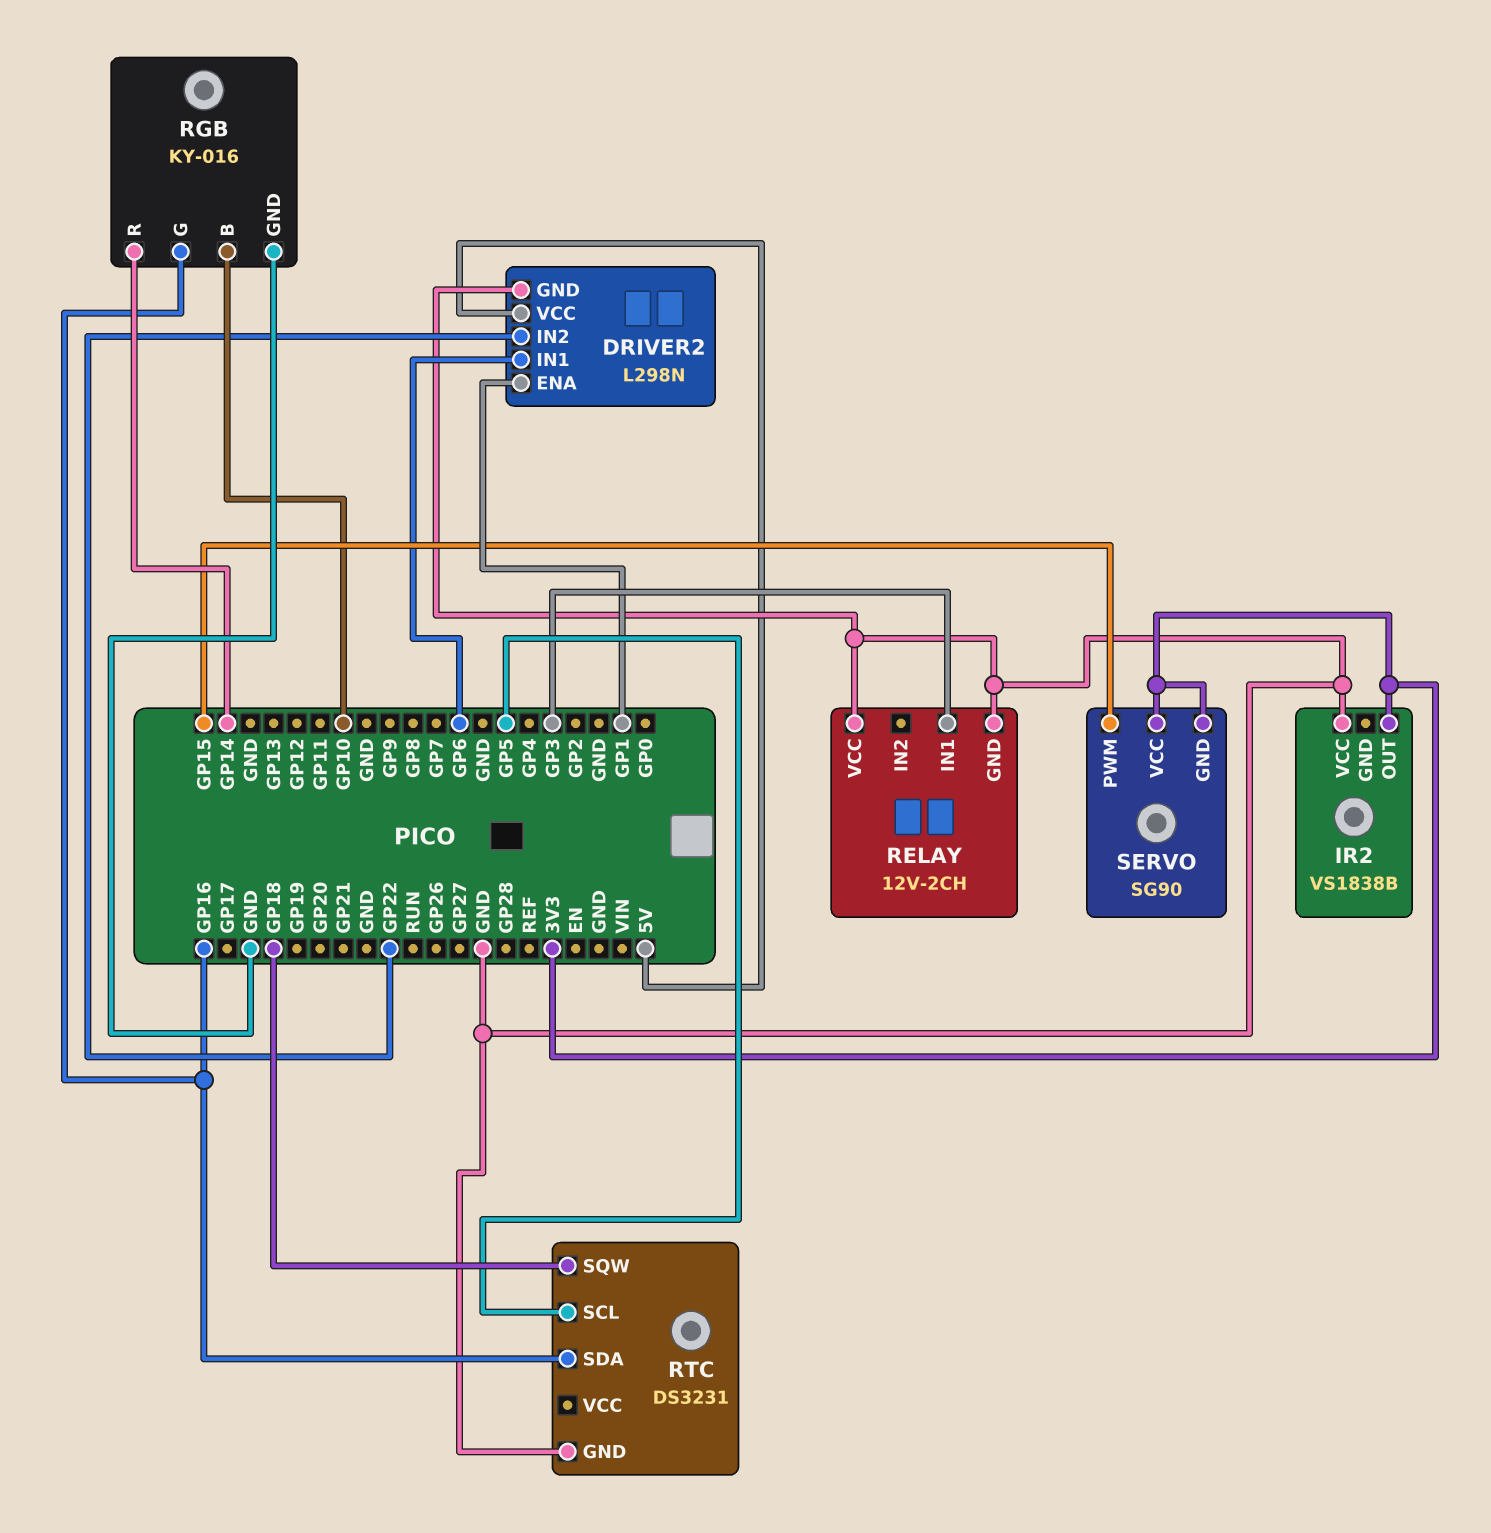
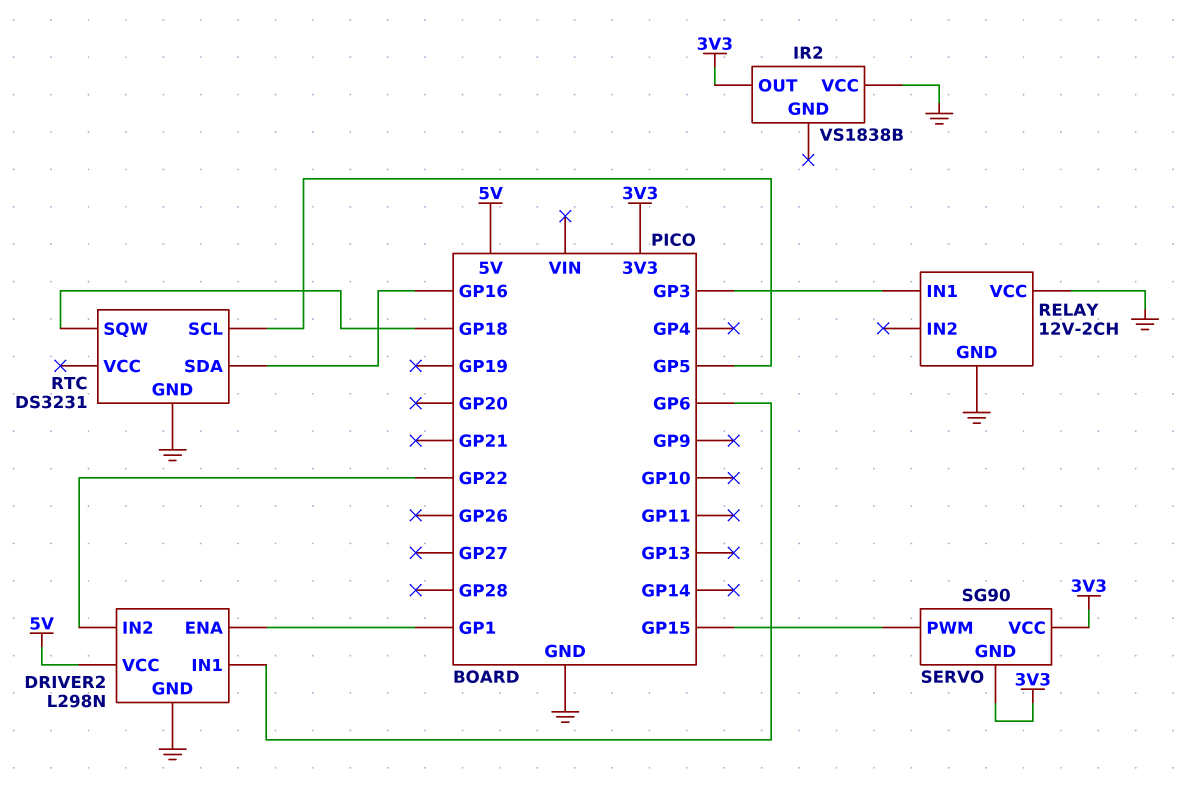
RGB: KY-016 -> none
RGB pin B: GP10 -> none
RGB pin G: GP16 -> none
RGB pin GND: GND -> none
RGB pin R: GP14 -> none

